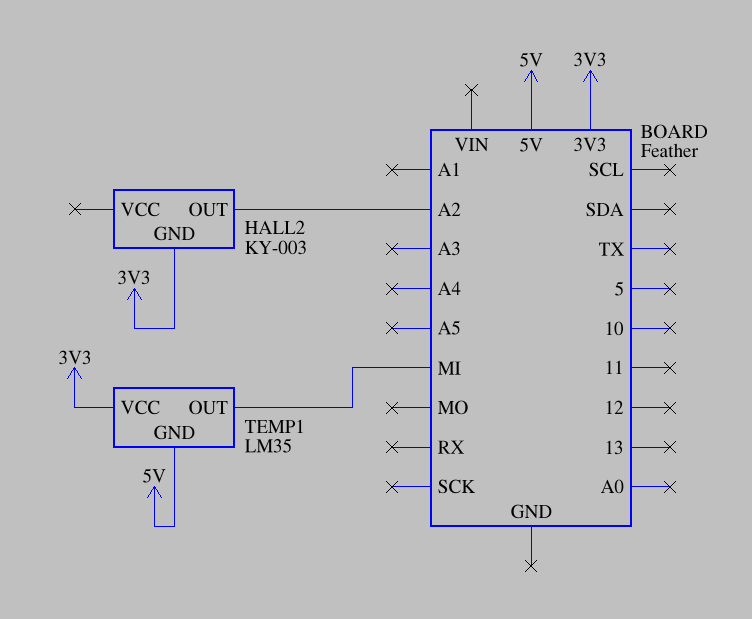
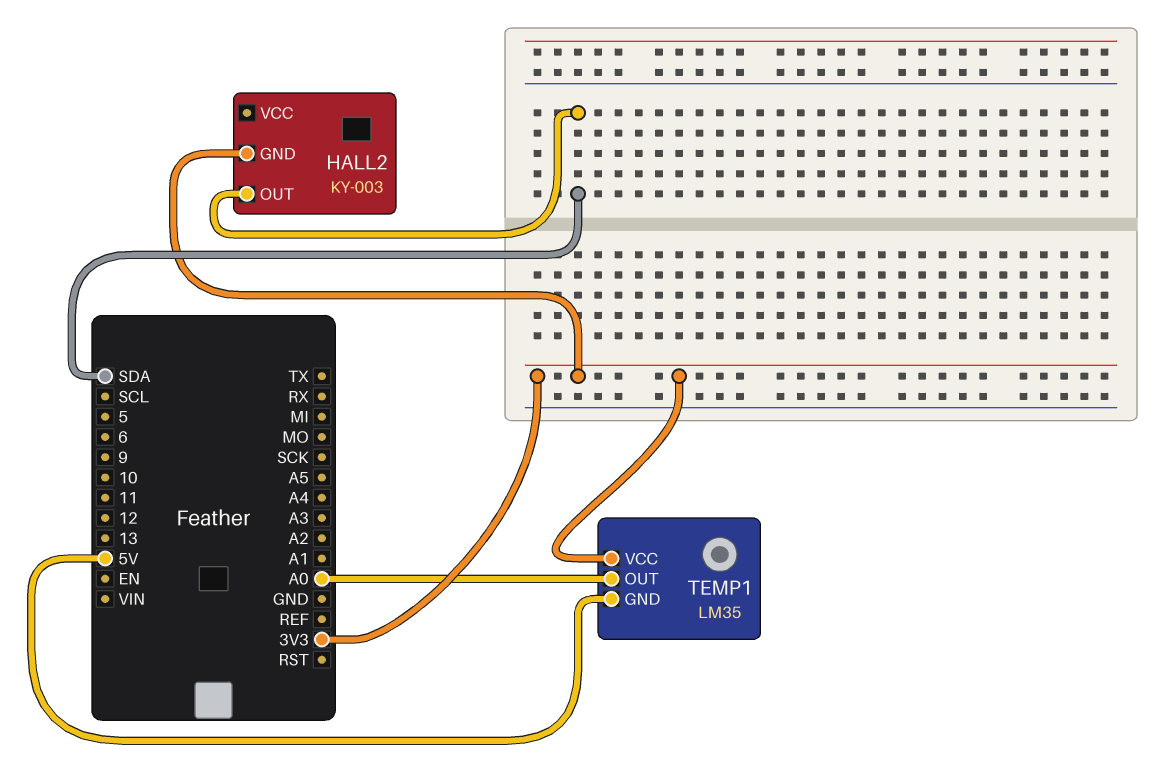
HALL2 pin OUT: A2 -> SDA
TEMP1 pin OUT: MI -> A0

